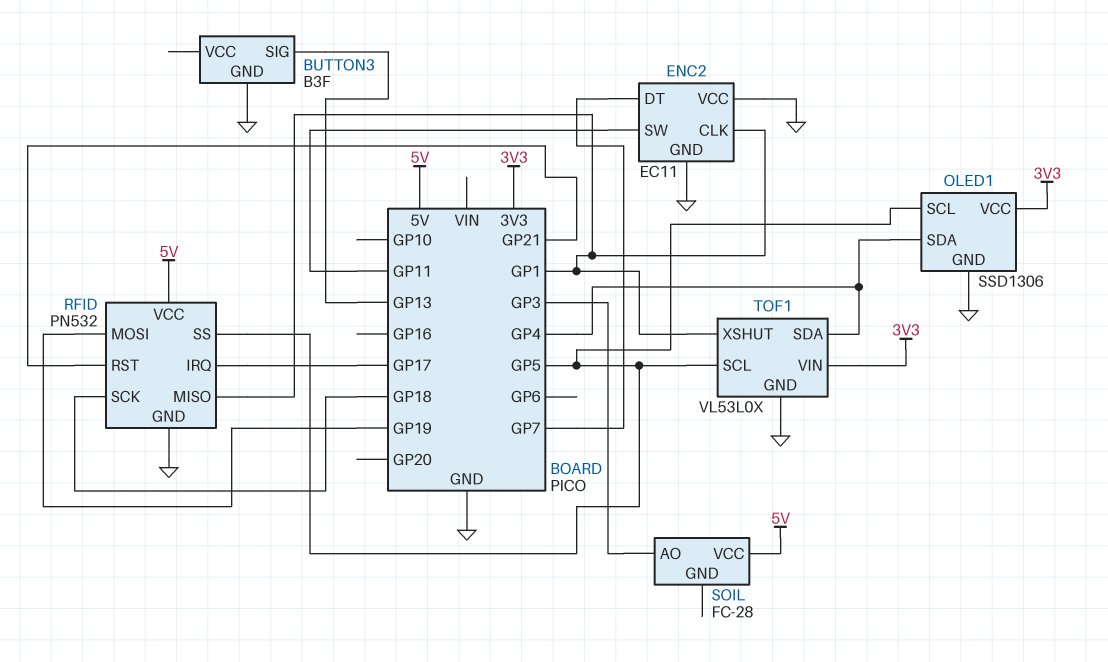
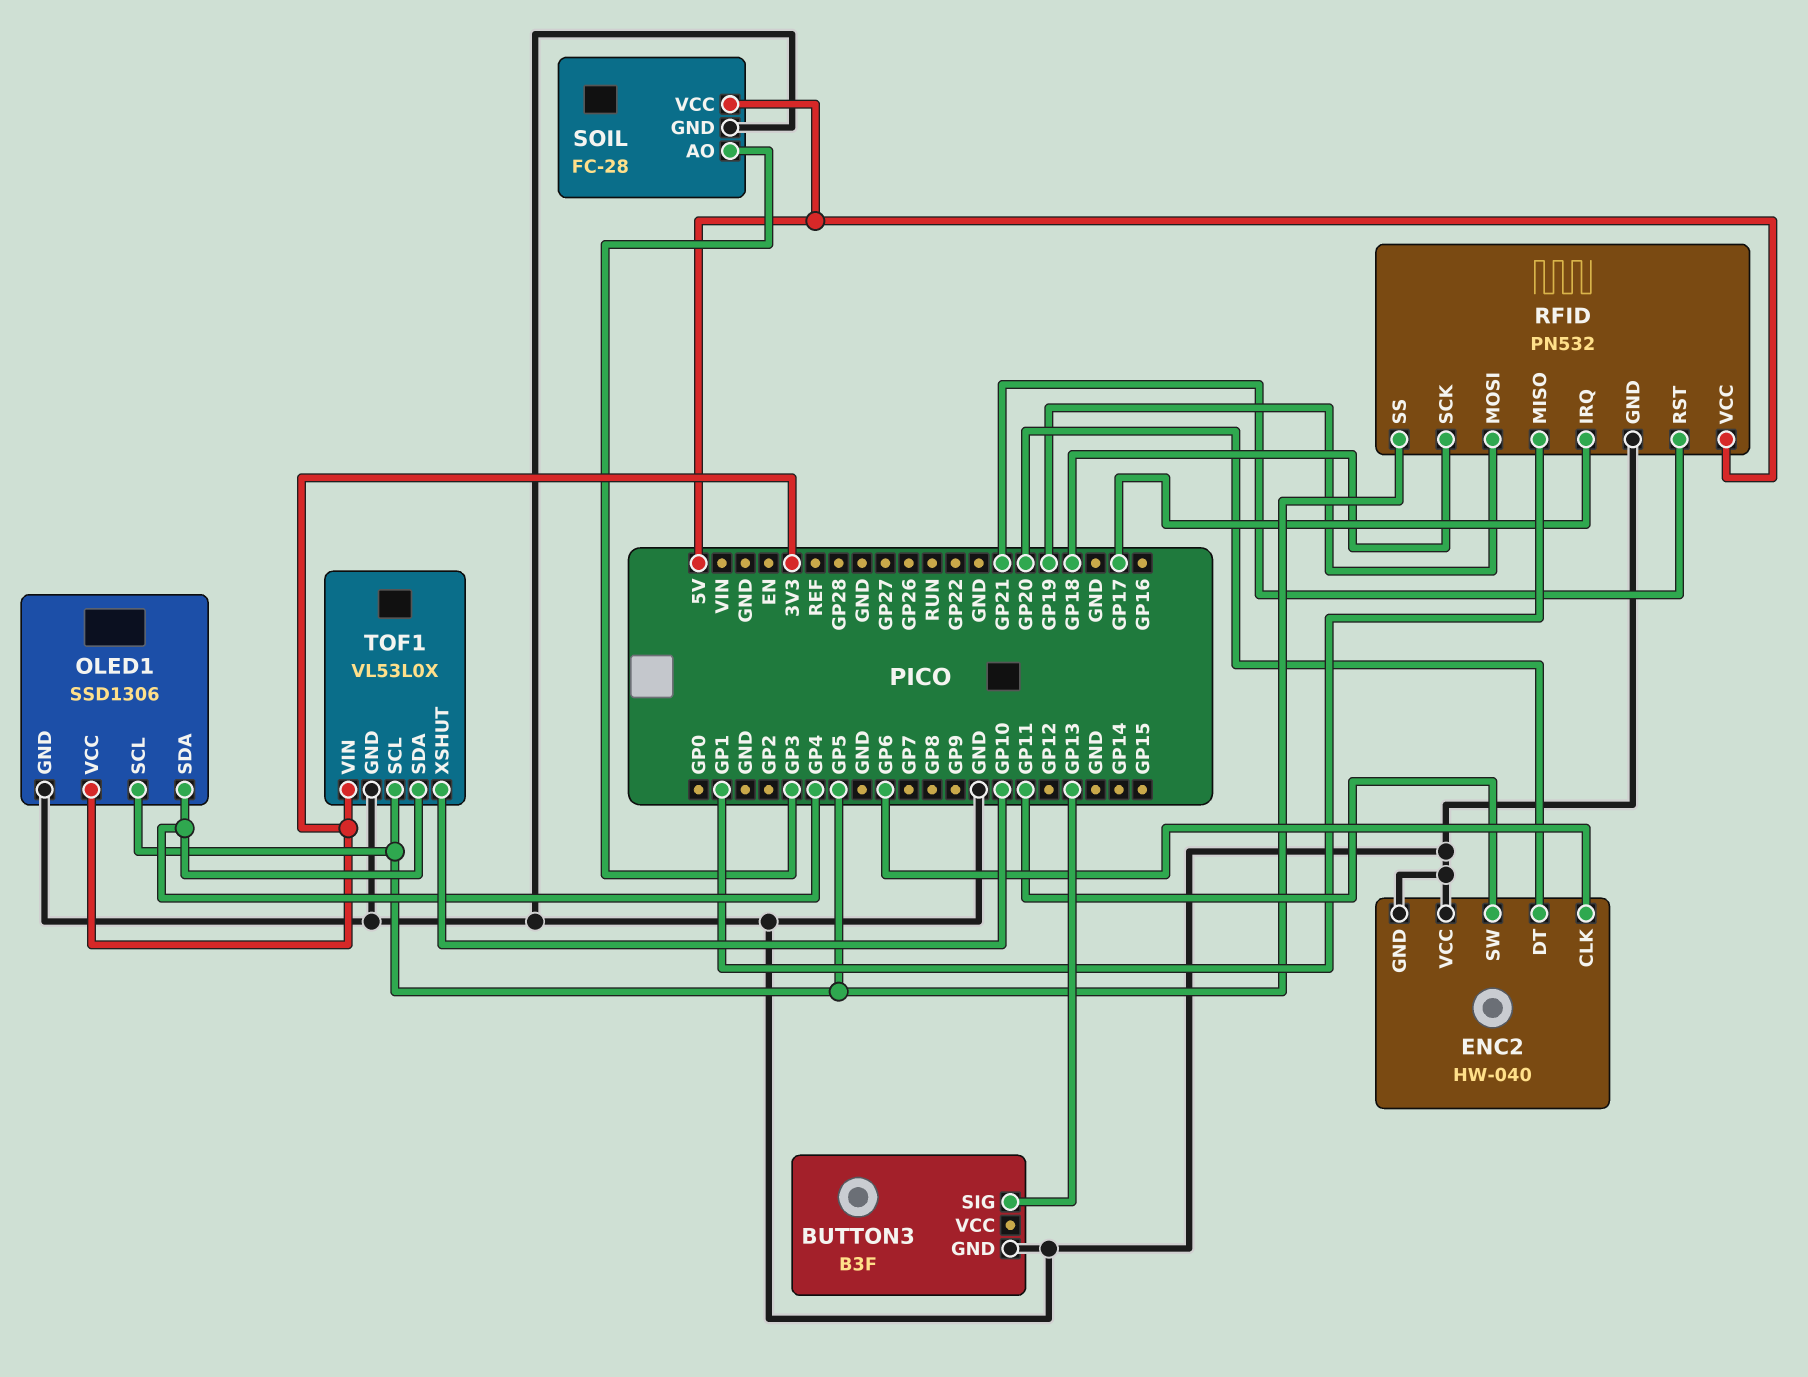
ENC2: EC11 -> HW-040
ENC2 pin CLK: GP1 -> GP6
ENC2 pin DT: GP7 -> GP20
SOIL pin GND: none -> GND
TOF1 pin XSHUT: GP1 -> GP10

